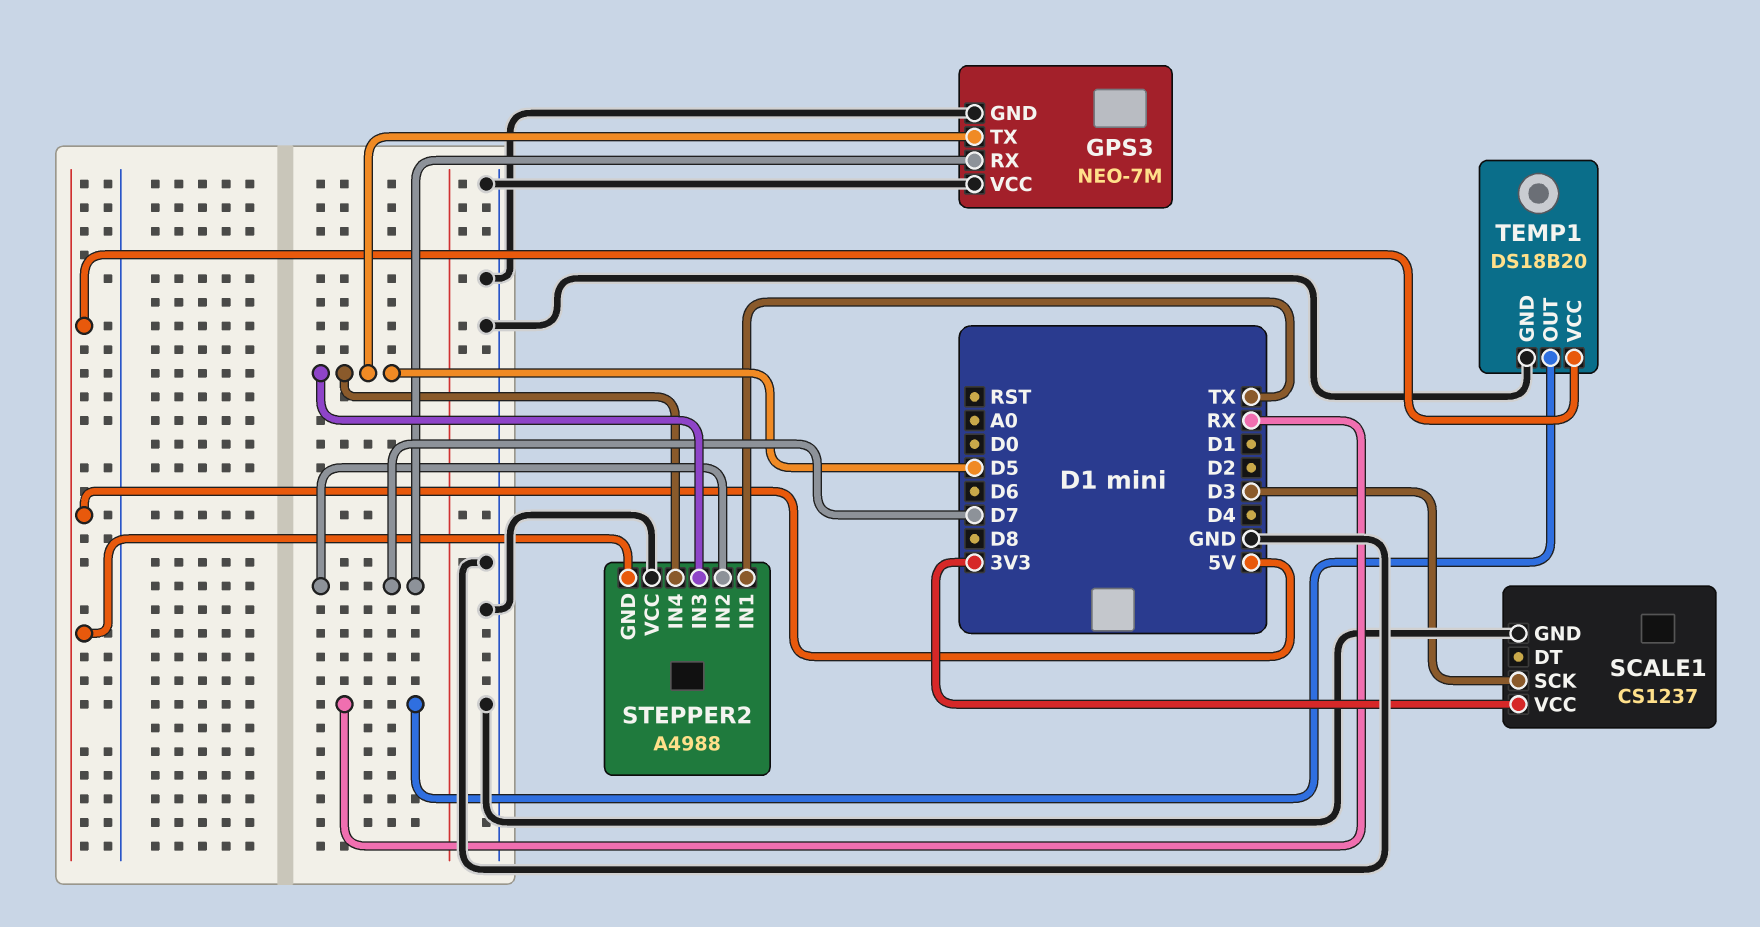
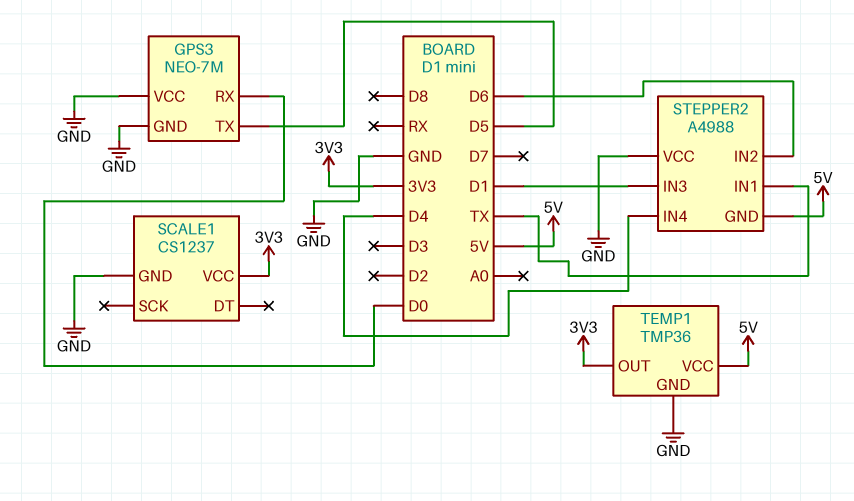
GPS3 pin RX: D7 -> D0
SCALE1 pin SCK: D3 -> none
STEPPER2 pin IN2: D7 -> D6
STEPPER2 pin IN3: D5 -> D1
STEPPER2 pin IN4: D5 -> D4
TEMP1: DS18B20 -> TMP36
TEMP1 pin OUT: RX -> 3V3

